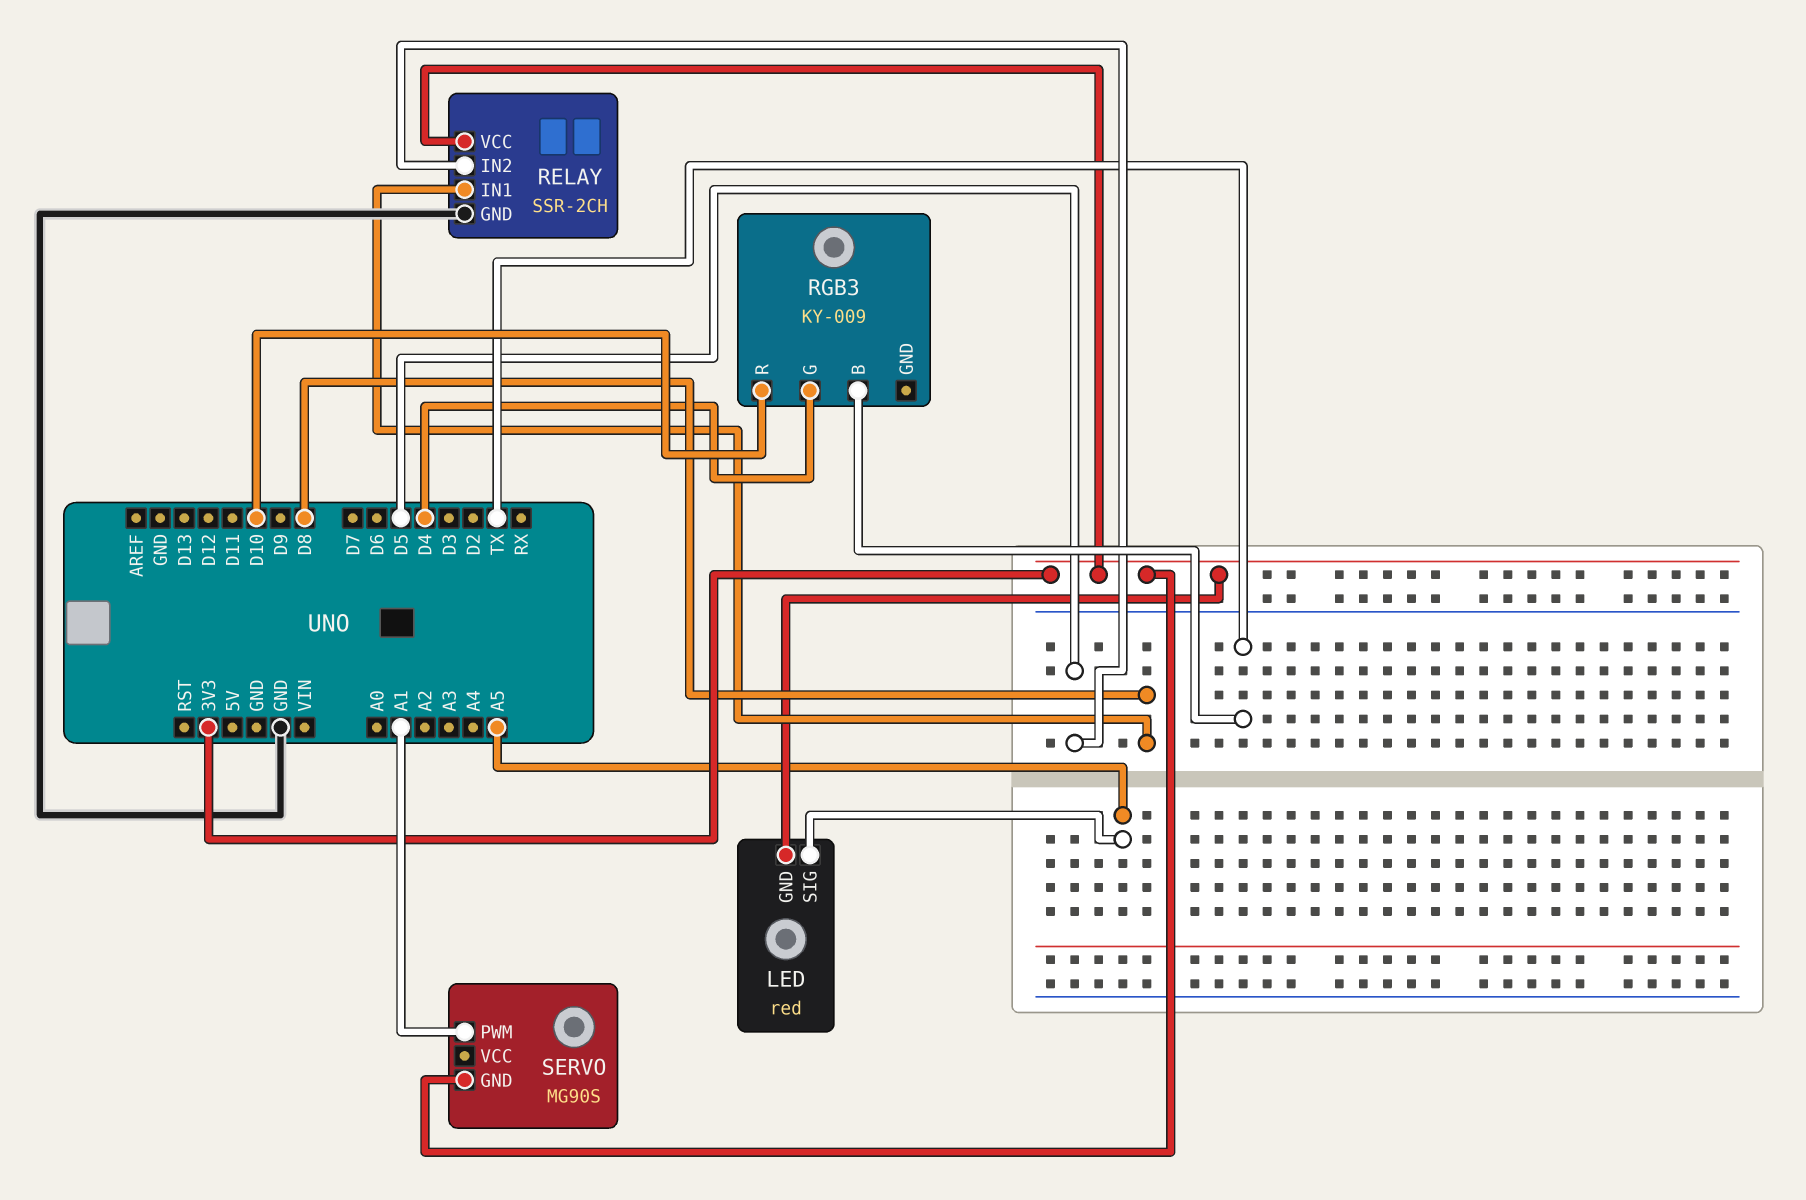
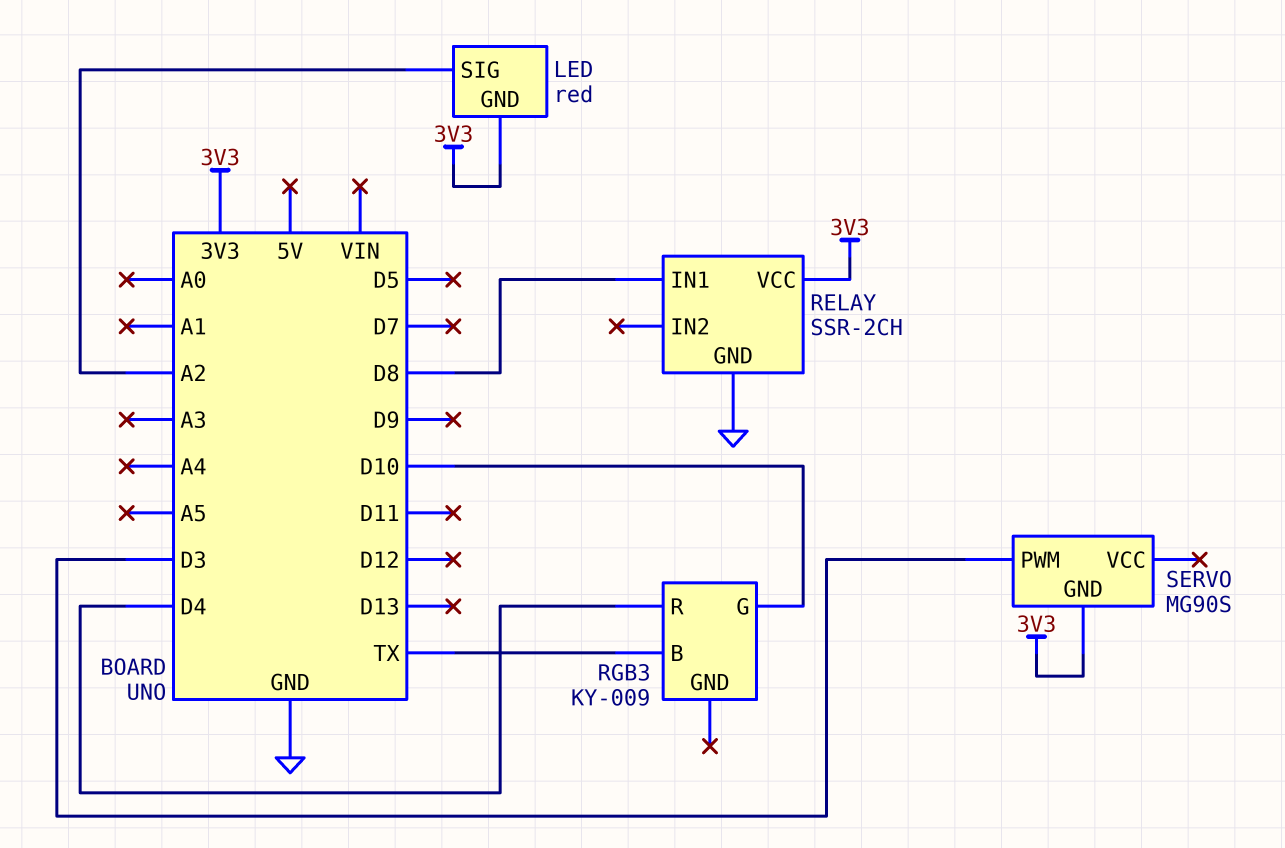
LED pin SIG: A5 -> A2
RELAY pin IN2: D5 -> none
RGB3 pin G: D4 -> D10
RGB3 pin R: D10 -> D4
SERVO pin PWM: A1 -> D3

